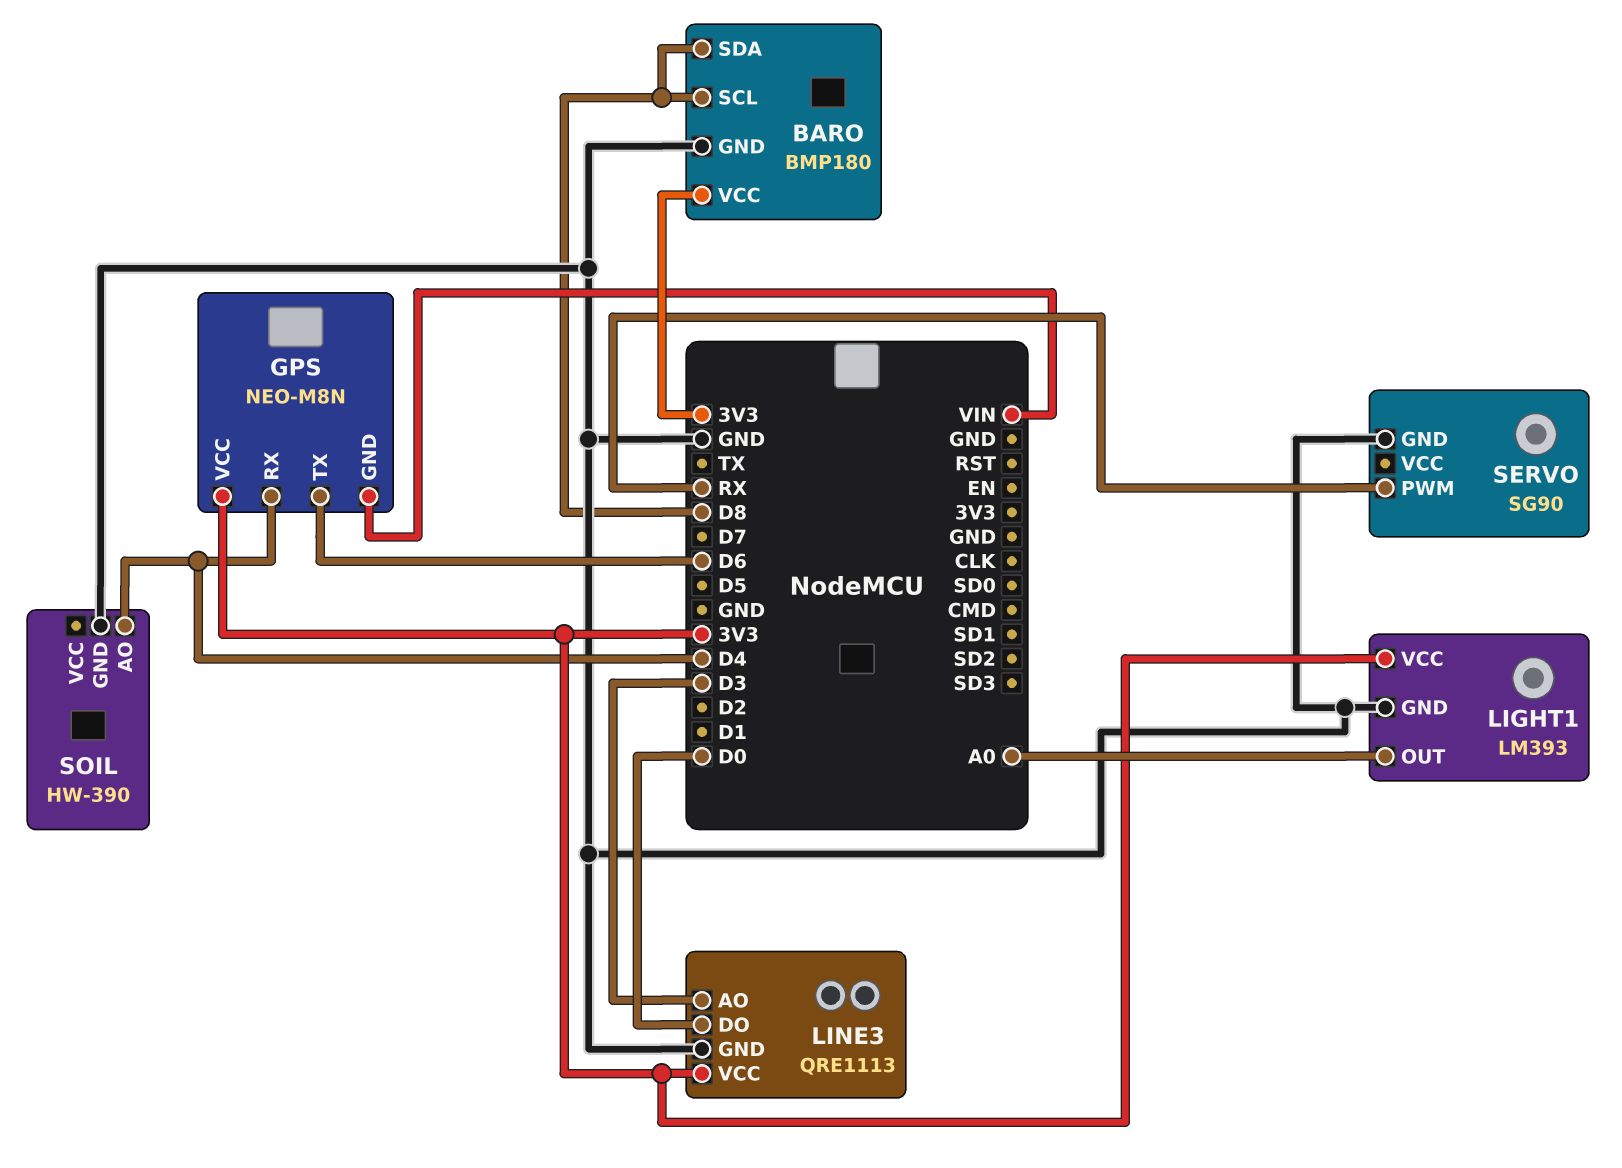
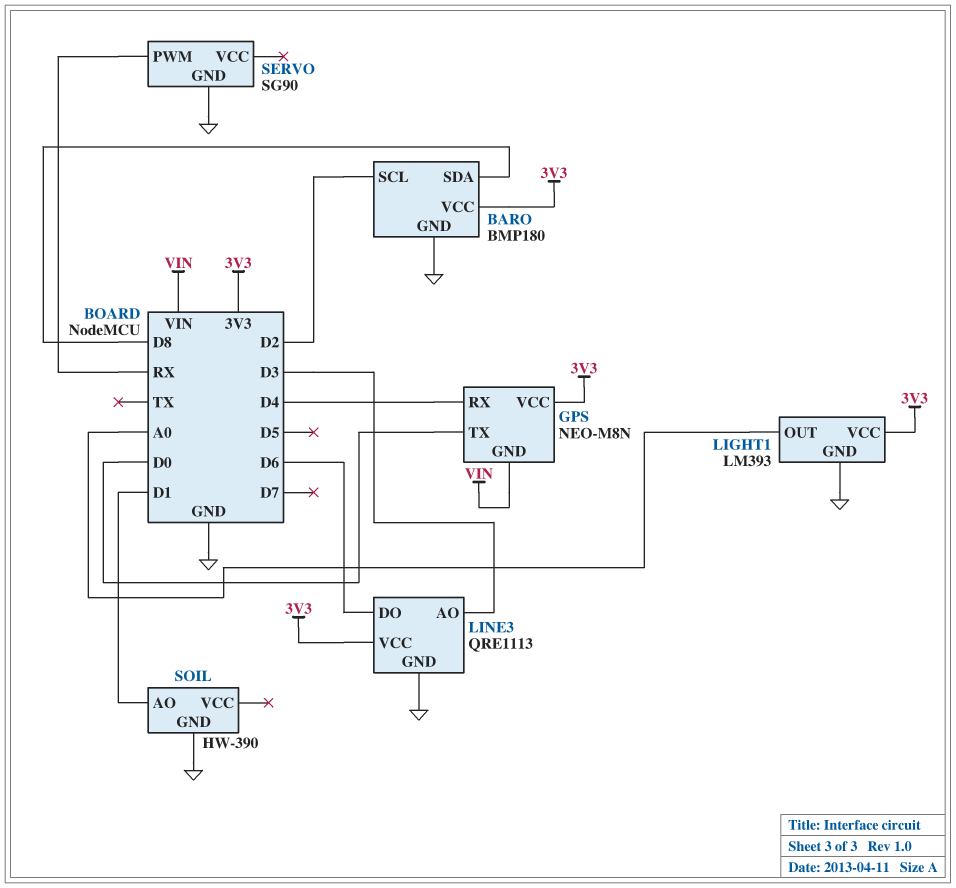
BARO pin SCL: D8 -> D2
GPS pin TX: D6 -> D0
LINE3 pin DO: D0 -> D6
SOIL pin AO: D4 -> D1

